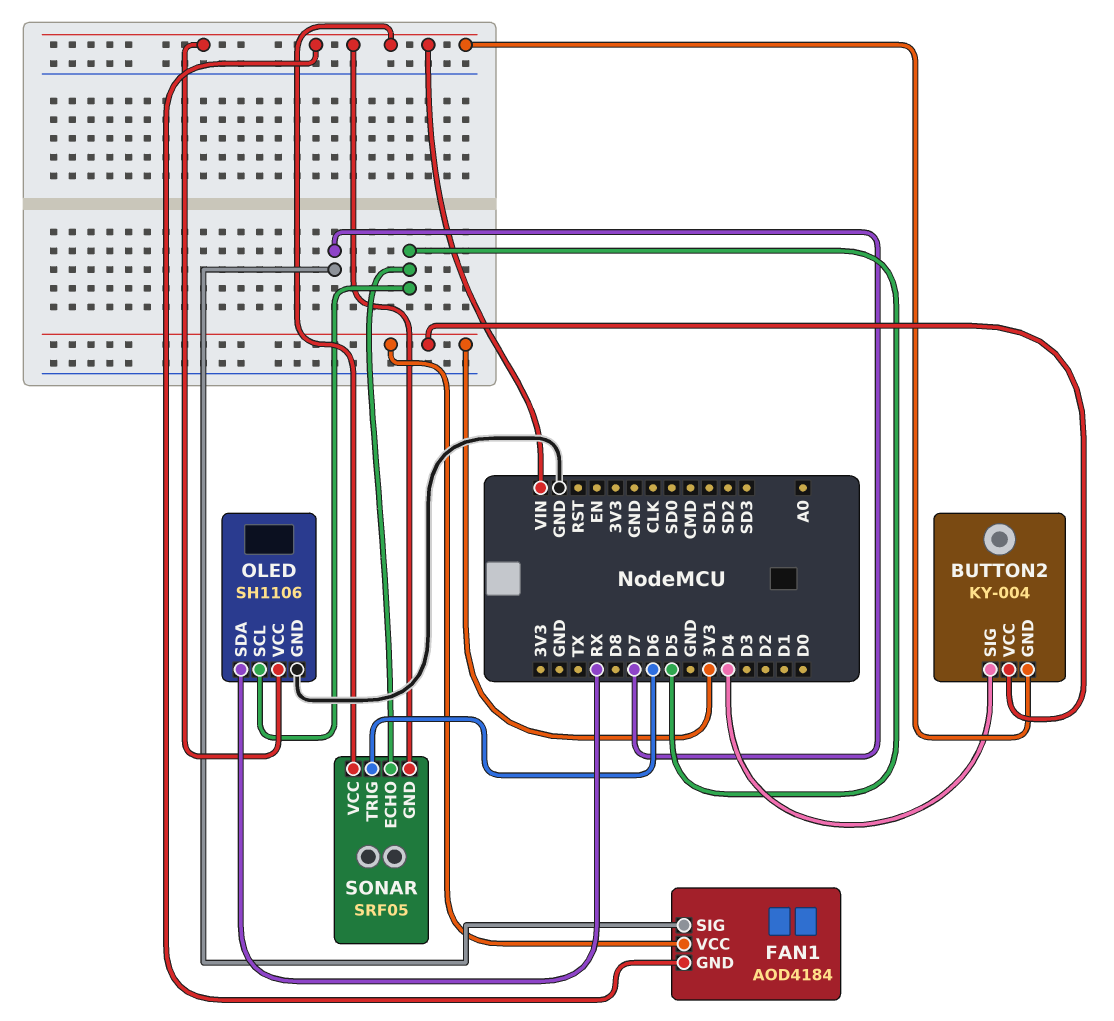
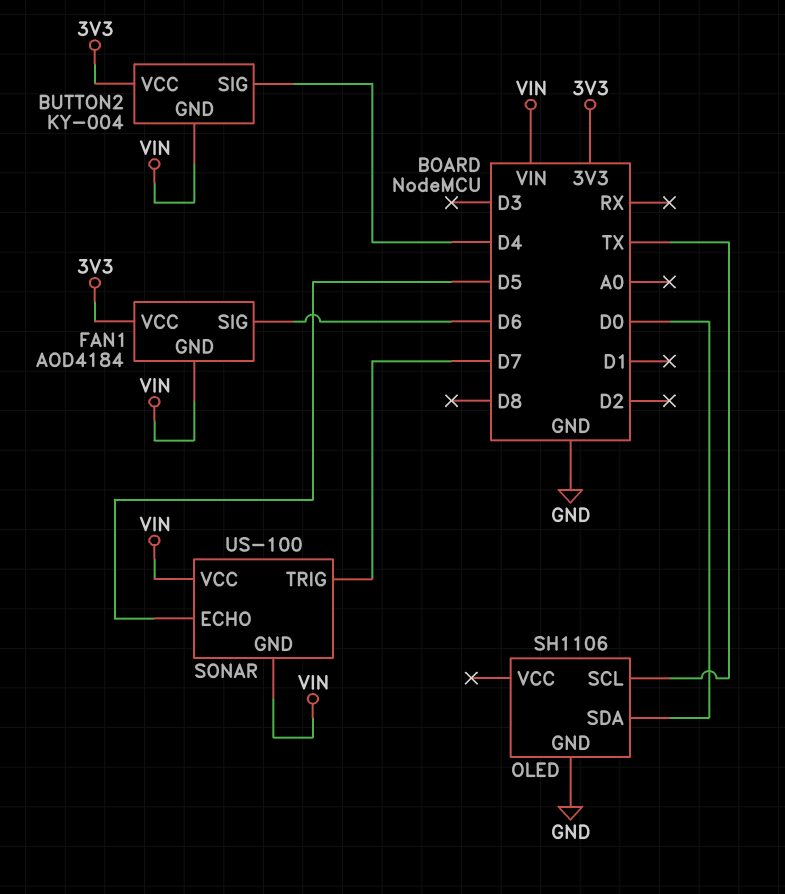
FAN1 pin SIG: D7 -> D6
OLED pin SCL: D5 -> TX
OLED pin SDA: RX -> D0
OLED pin VCC: VIN -> none
SONAR: SRF05 -> US-100
SONAR pin TRIG: D6 -> D7

